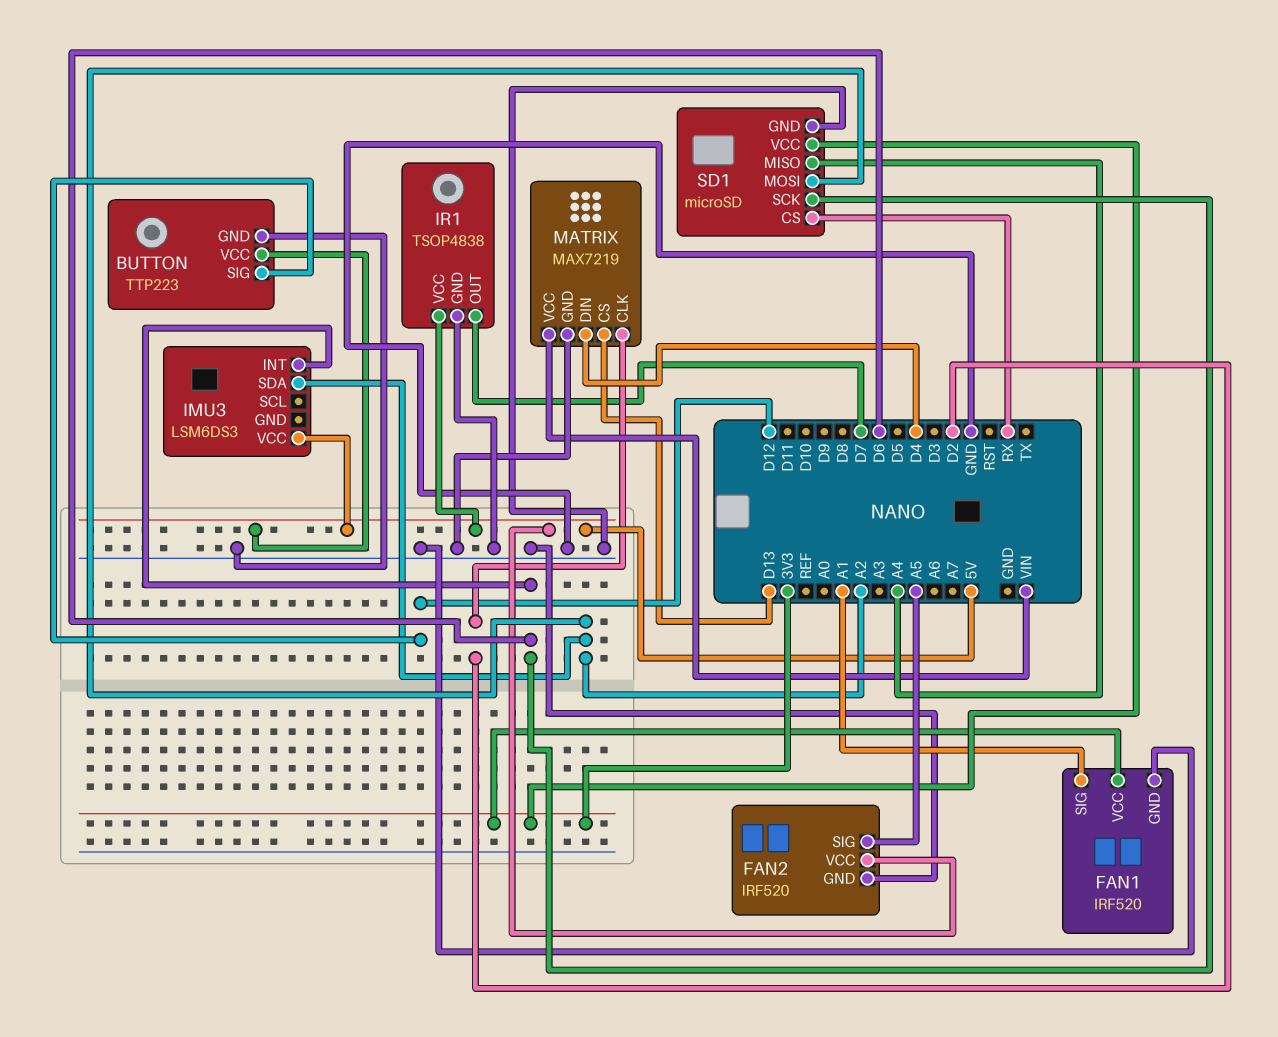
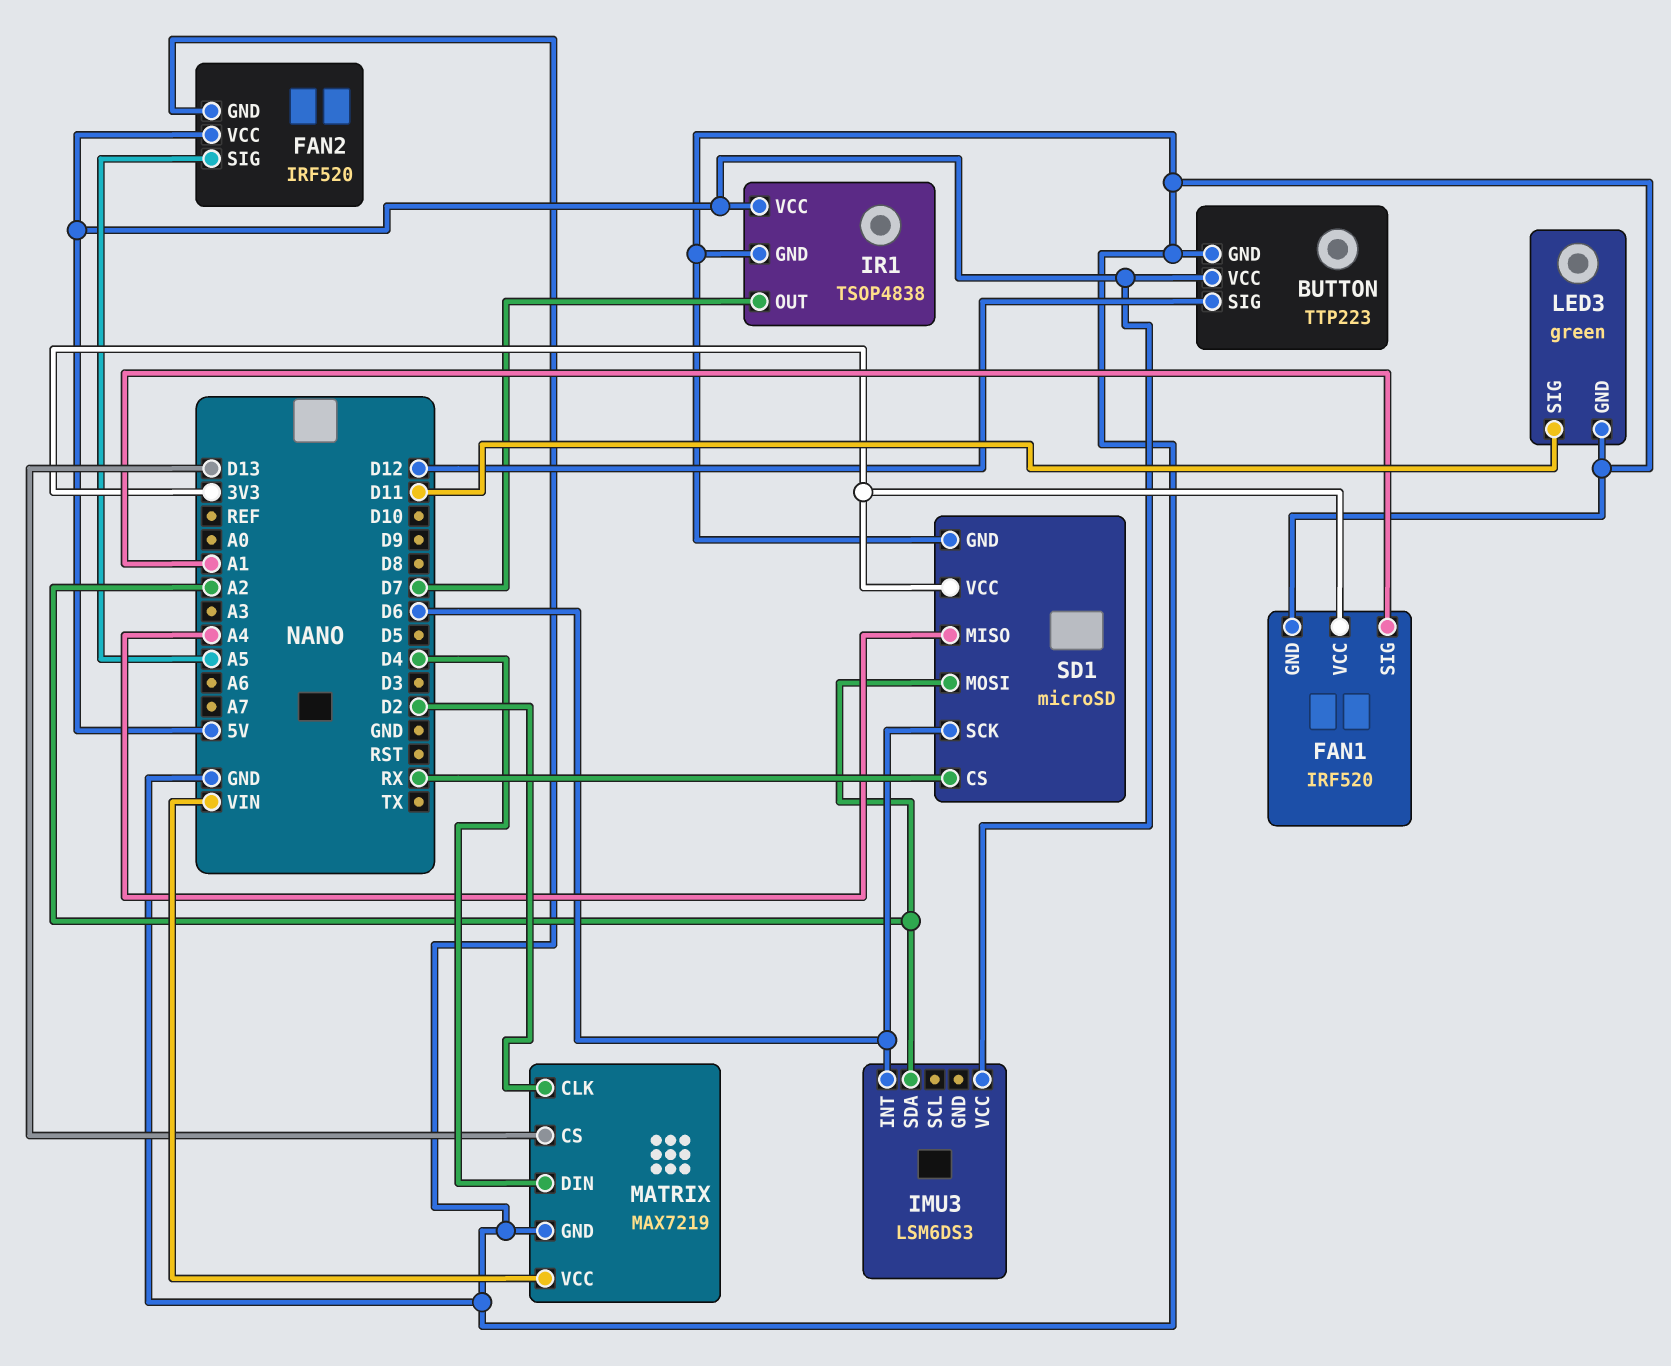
LED3: none -> green
LED3 pin GND: none -> GND
LED3 pin SIG: none -> D11

